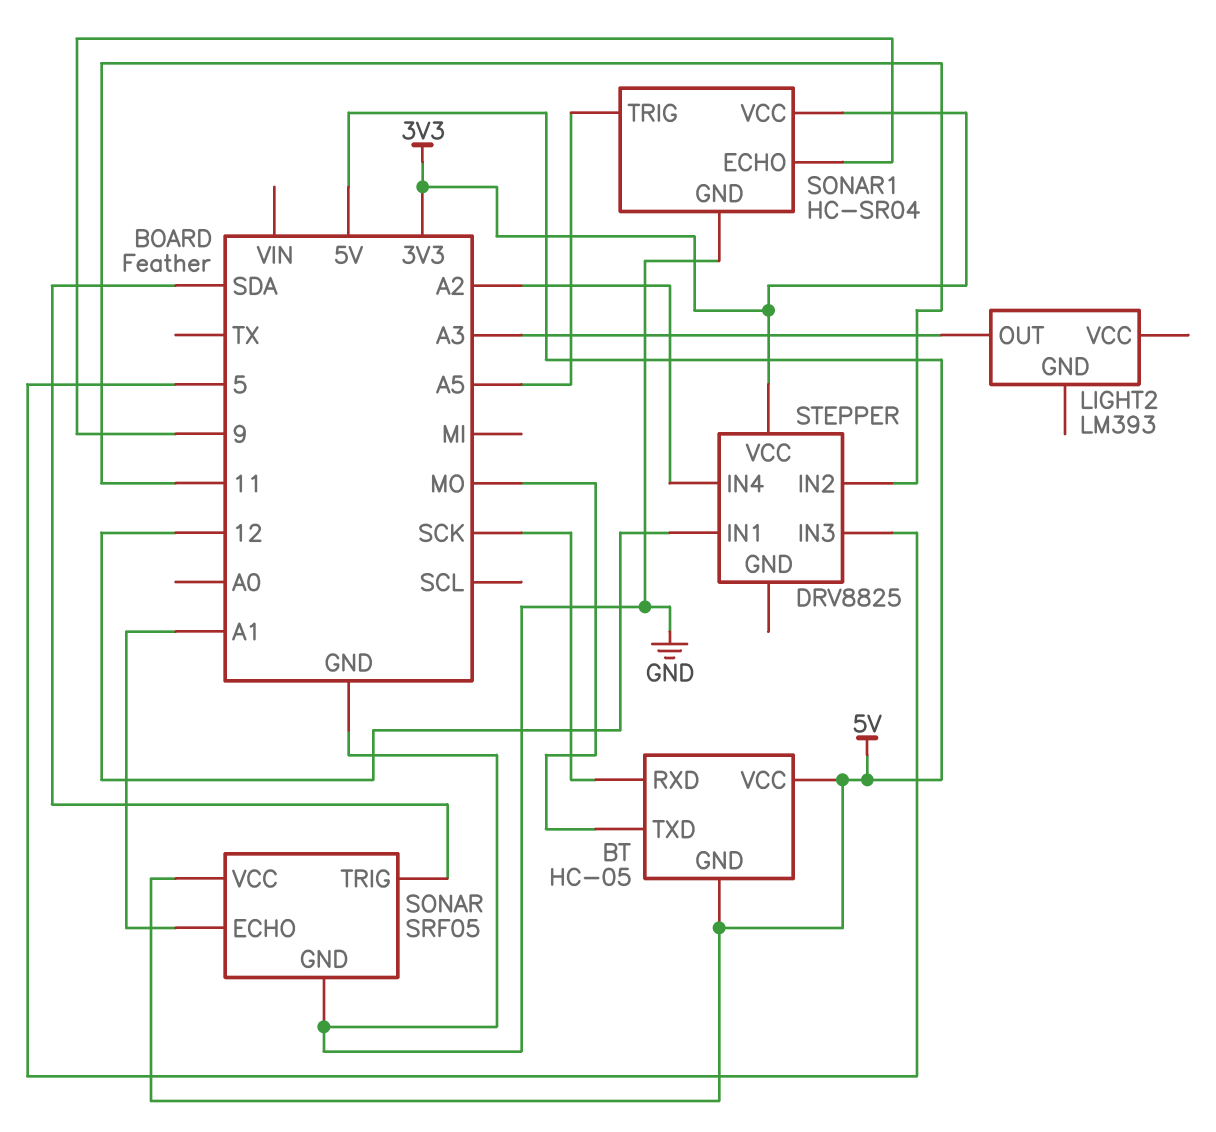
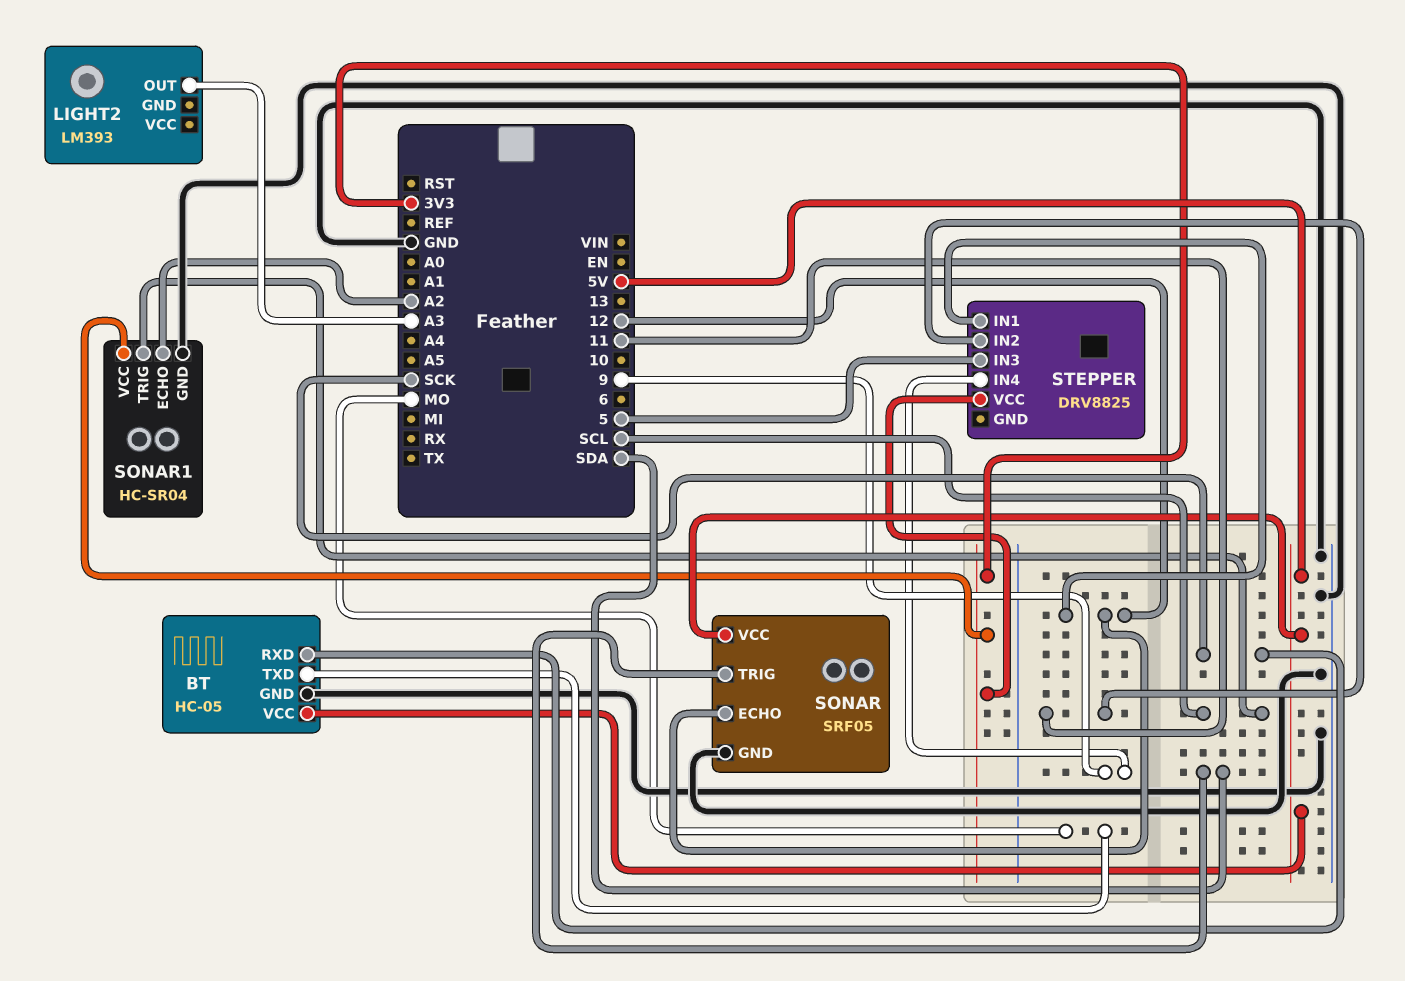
BT pin GND: 5V -> GND
SONAR pin ECHO: A1 -> 12
SONAR1 pin ECHO: 9 -> A2
SONAR1 pin TRIG: A5 -> SCL
STEPPER pin IN4: A2 -> 9

